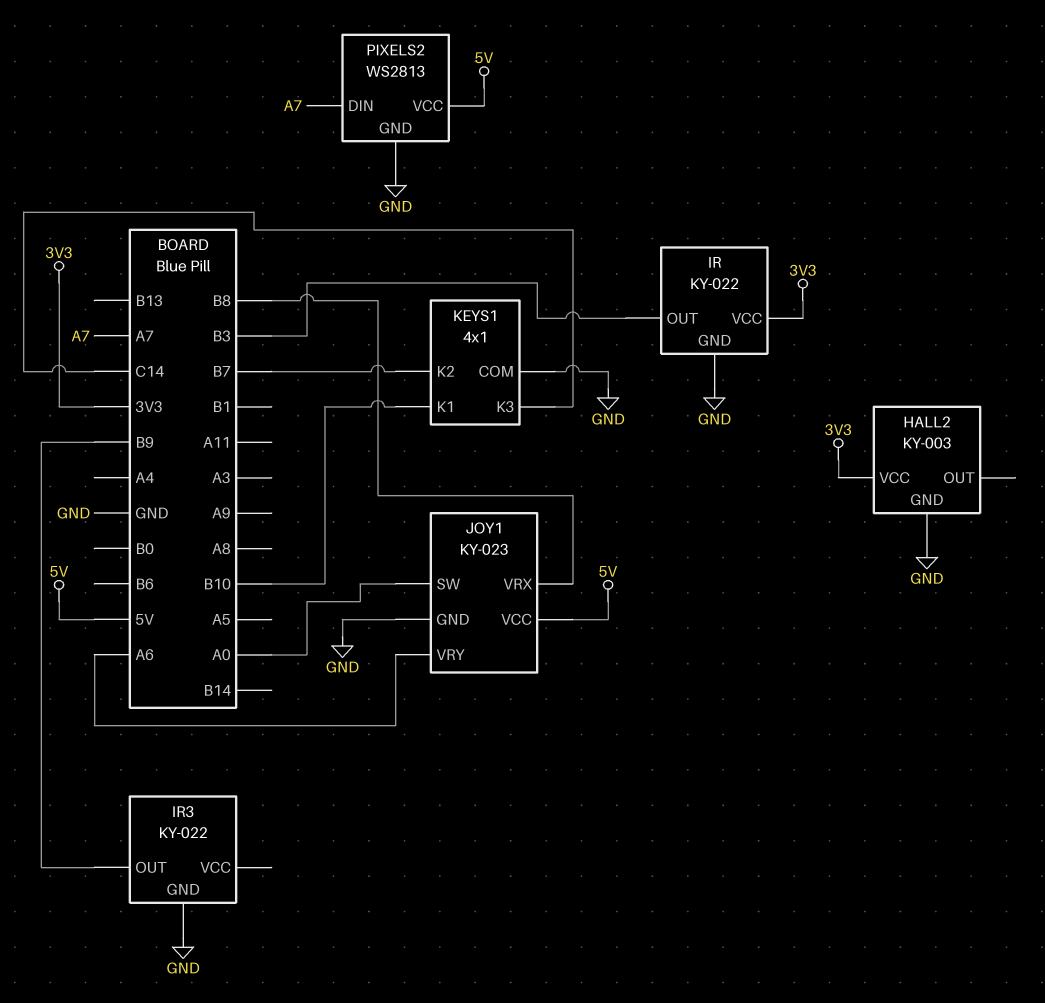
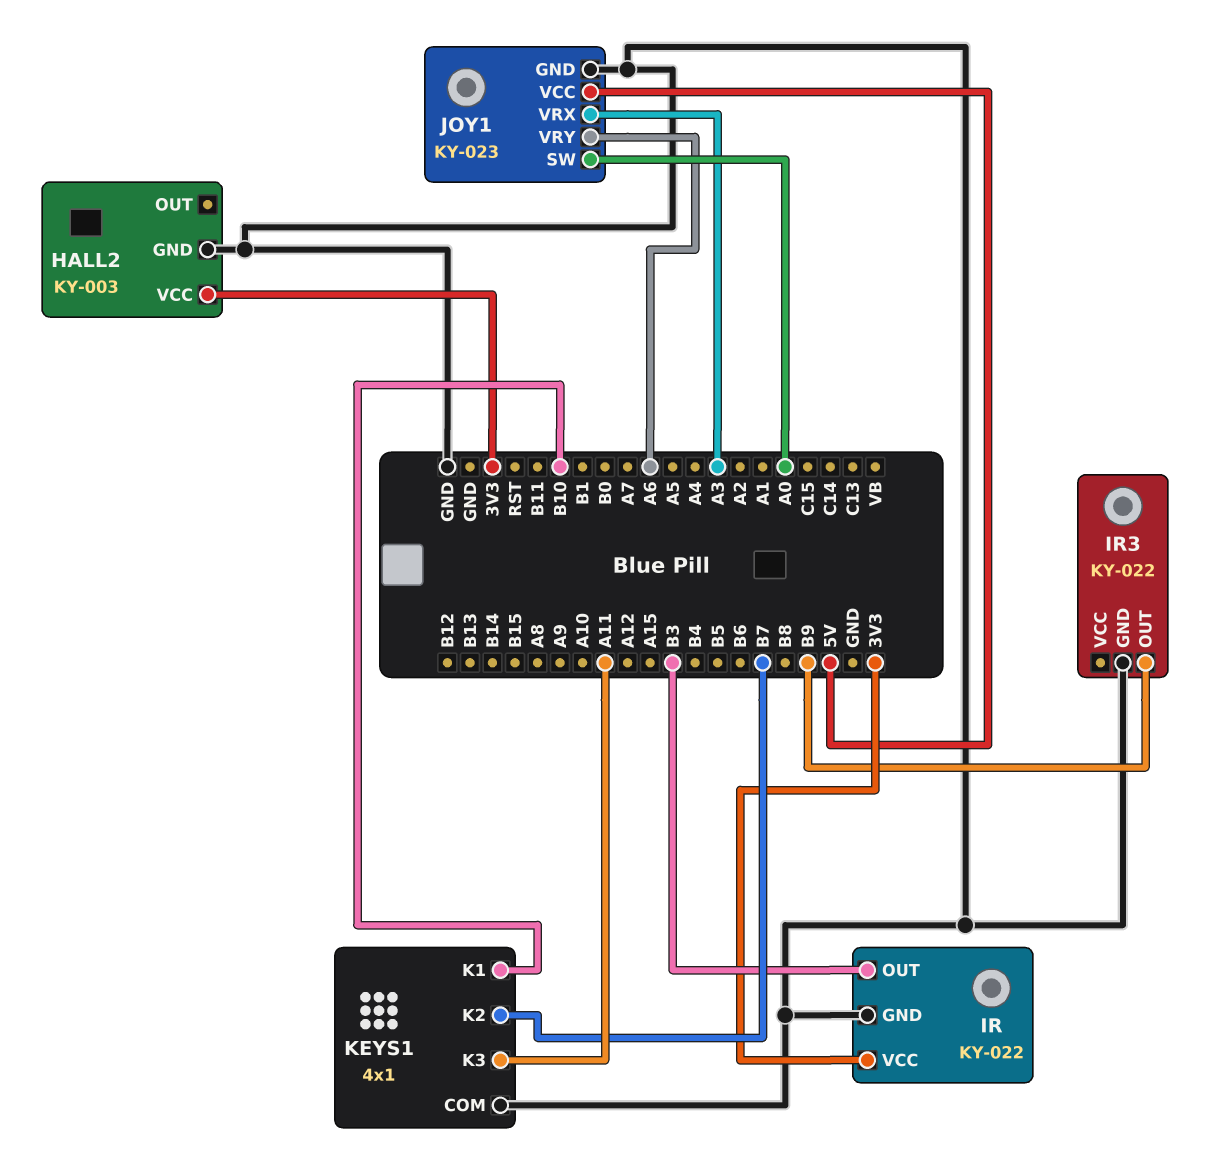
JOY1 pin VRX: B8 -> A3
KEYS1 pin K3: C14 -> A11
PIXELS2: WS2813 -> none
PIXELS2 pin DIN: A7 -> none
PIXELS2 pin GND: GND -> none
PIXELS2 pin VCC: 5V -> none

